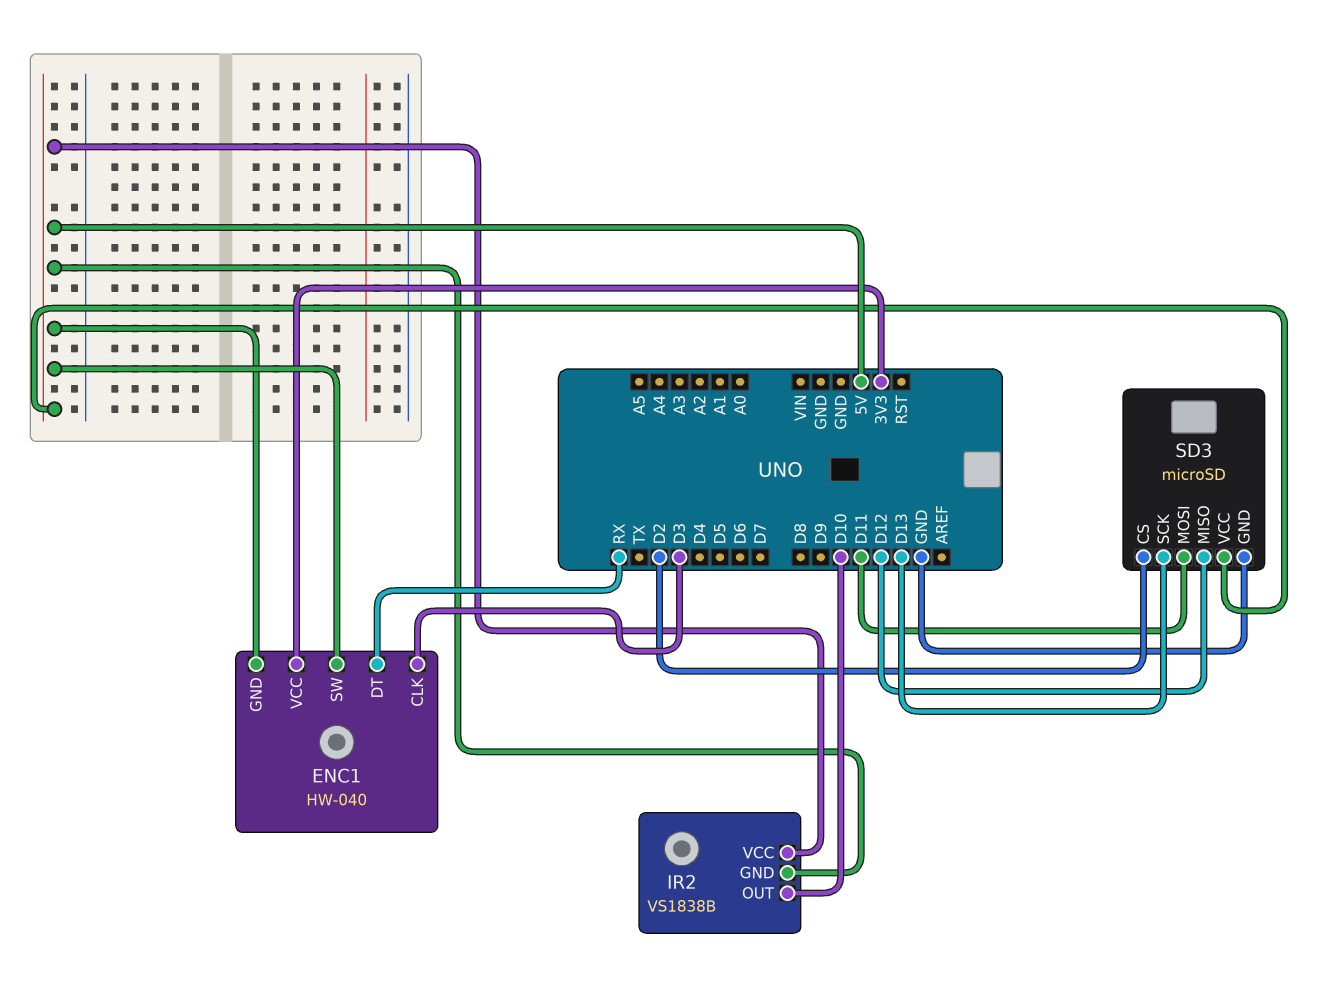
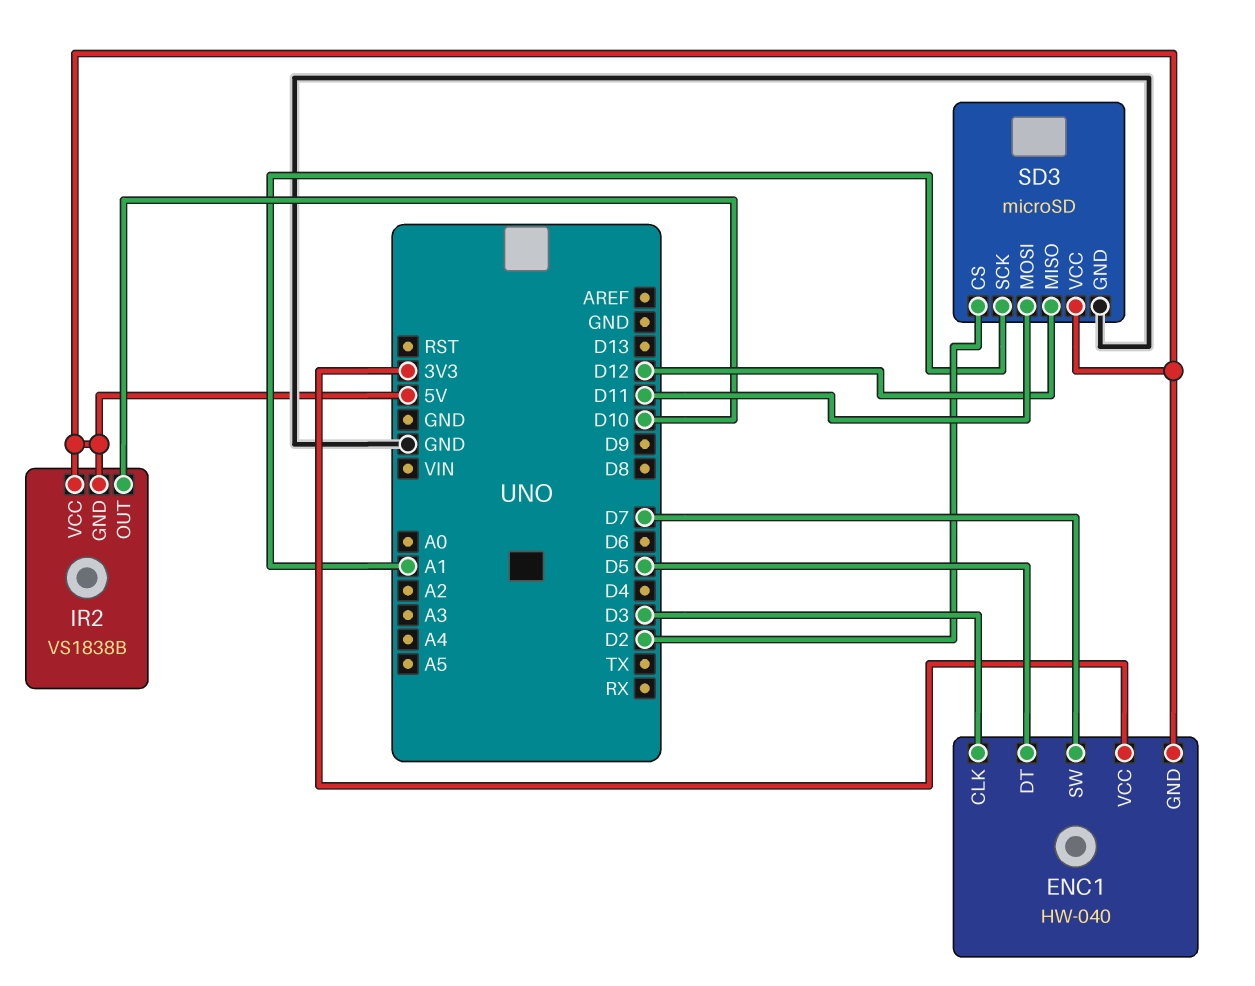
ENC1 pin DT: RX -> D5
ENC1 pin SW: 5V -> D7
SD3 pin SCK: D13 -> A1

